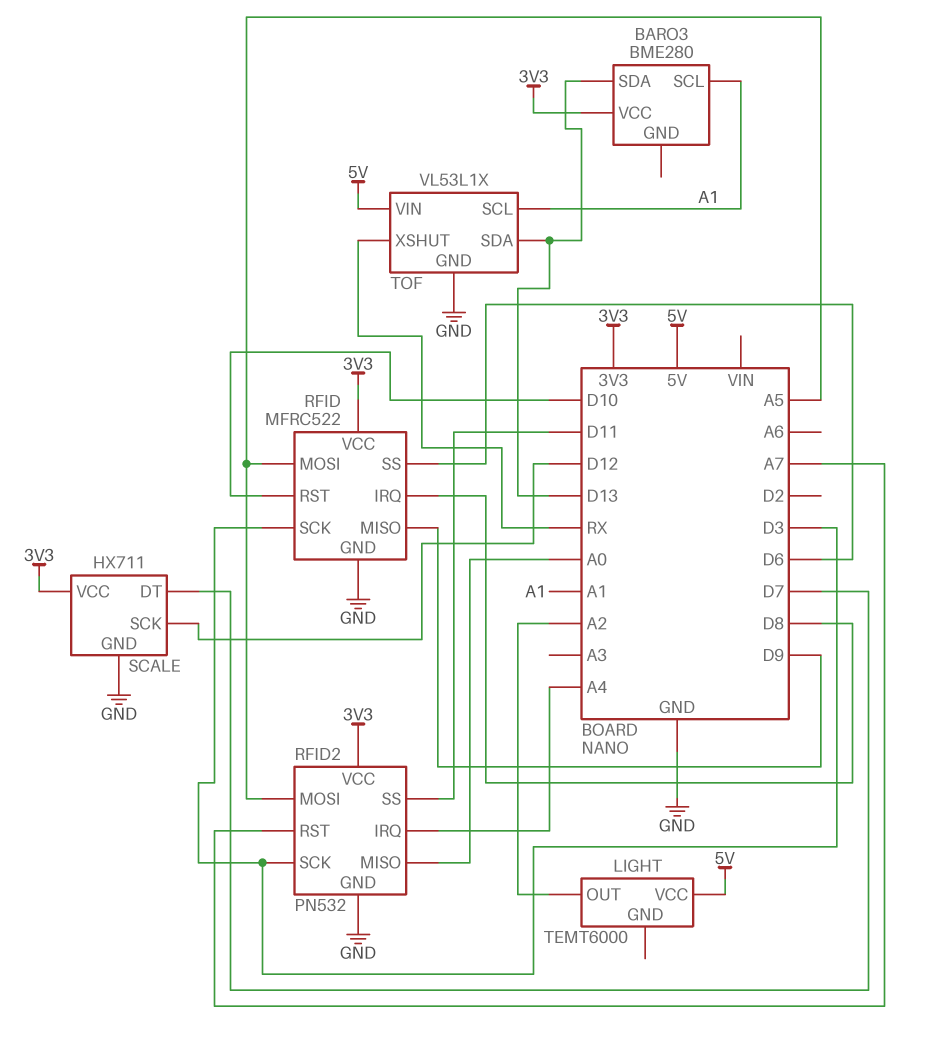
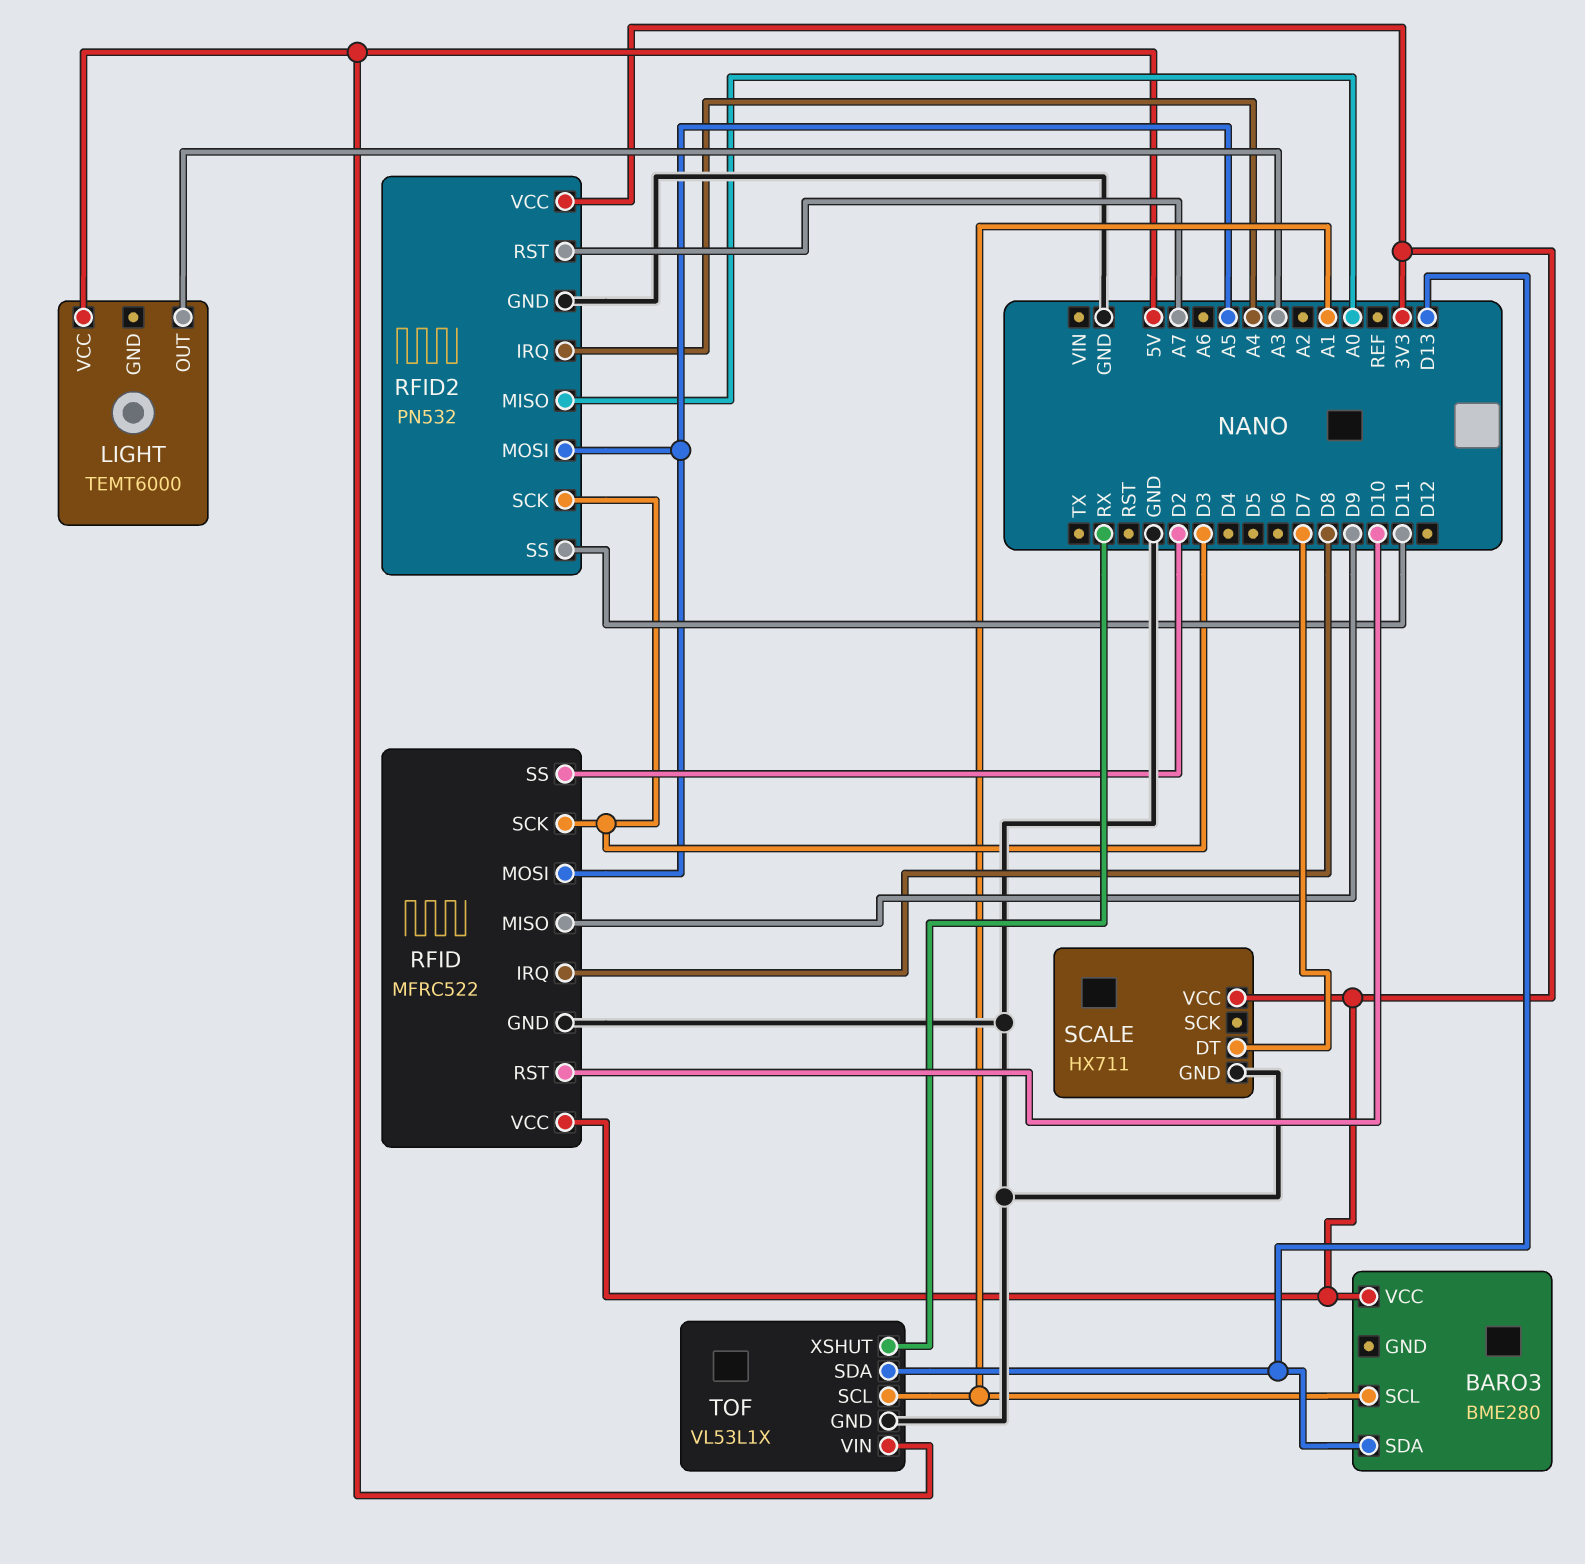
LIGHT pin OUT: A2 -> A3
RFID pin SS: D6 -> D2
SCALE pin SCK: D12 -> none

